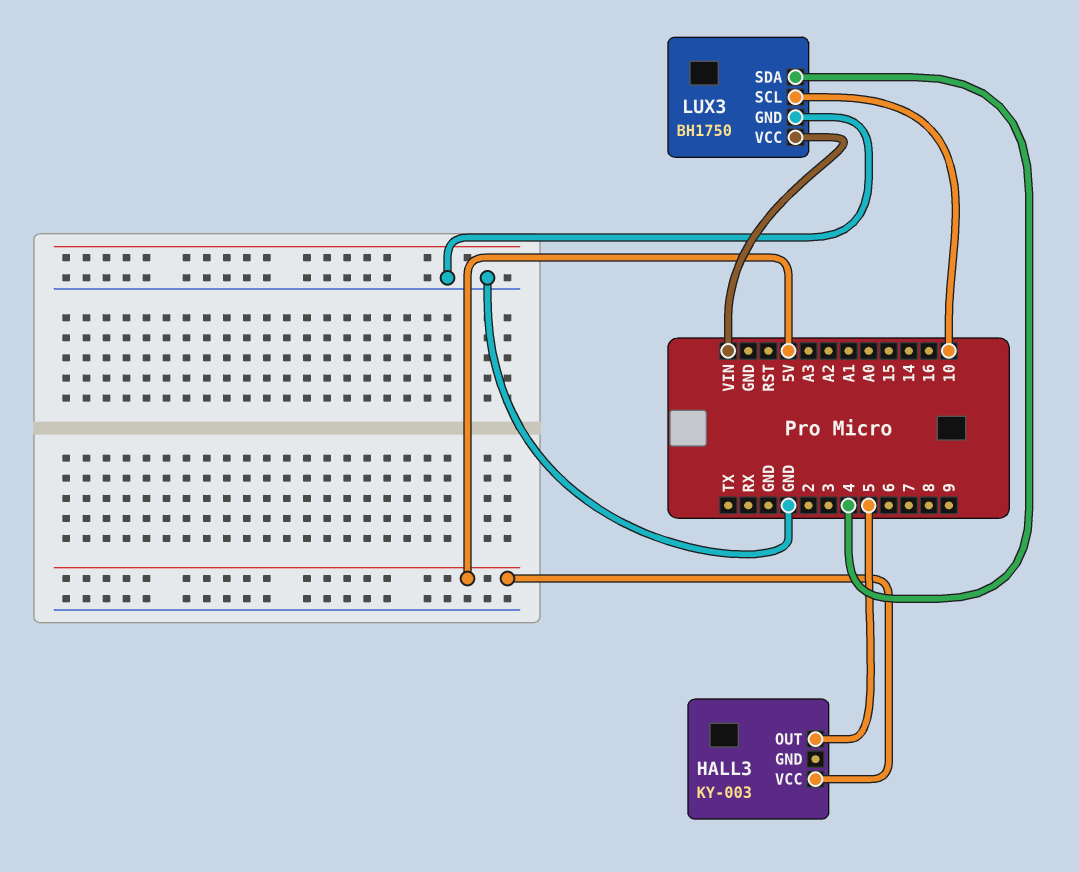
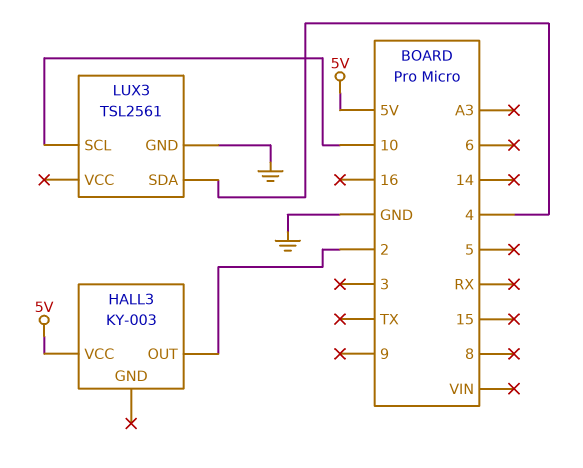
HALL3 pin OUT: 5 -> 2
LUX3: BH1750 -> TSL2561
LUX3 pin VCC: VIN -> none

